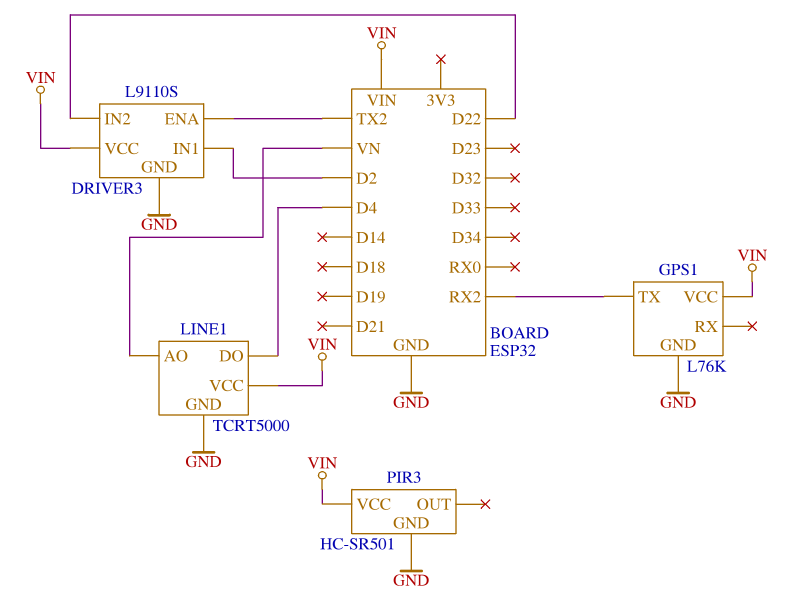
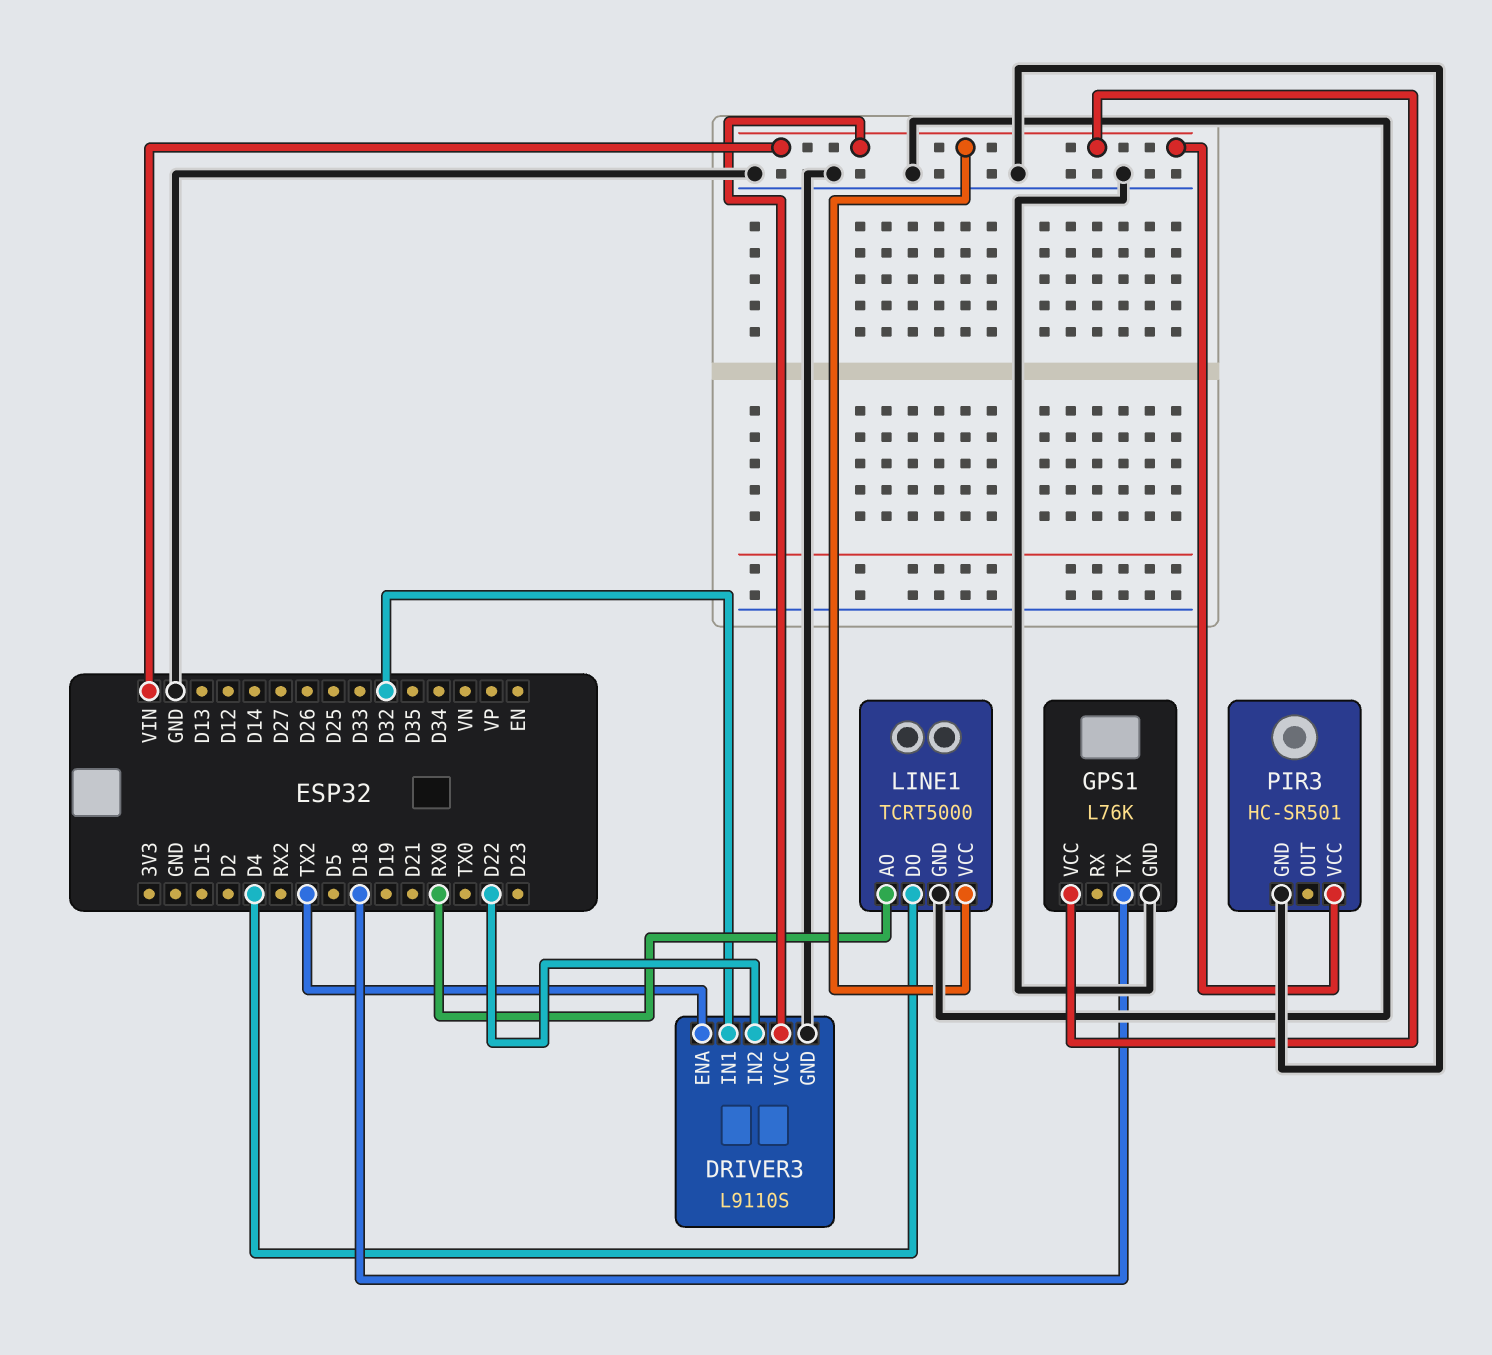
DRIVER3 pin IN1: D2 -> D32
GPS1 pin TX: RX2 -> D18
LINE1 pin AO: VN -> RX0

